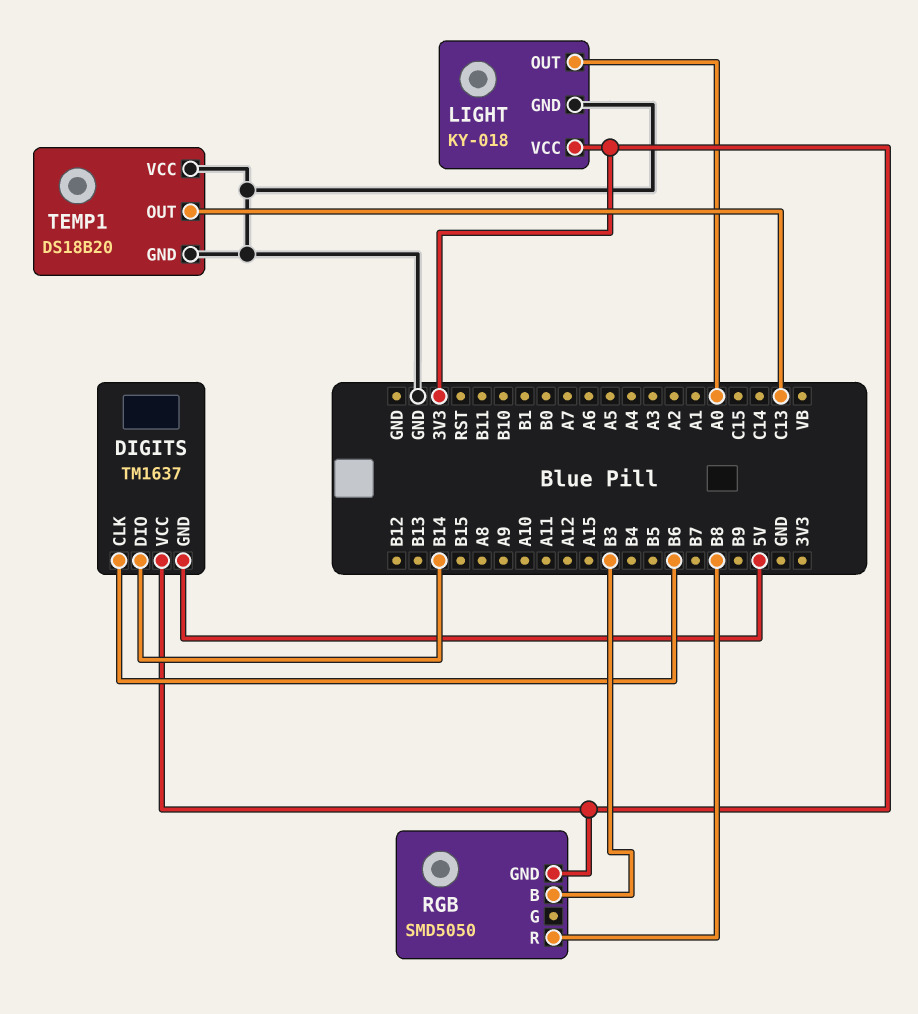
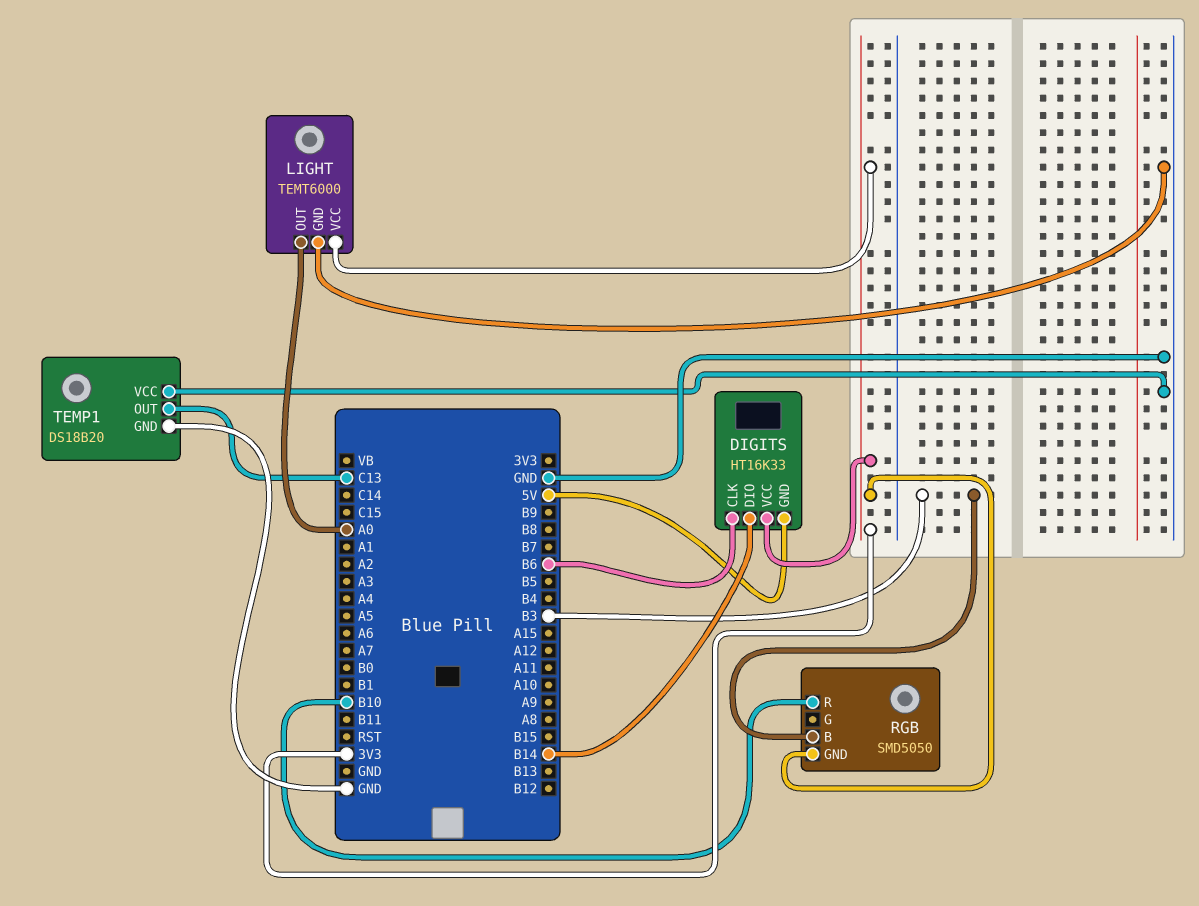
DIGITS: TM1637 -> HT16K33
LIGHT: KY-018 -> TEMT6000
RGB pin R: B8 -> B10

